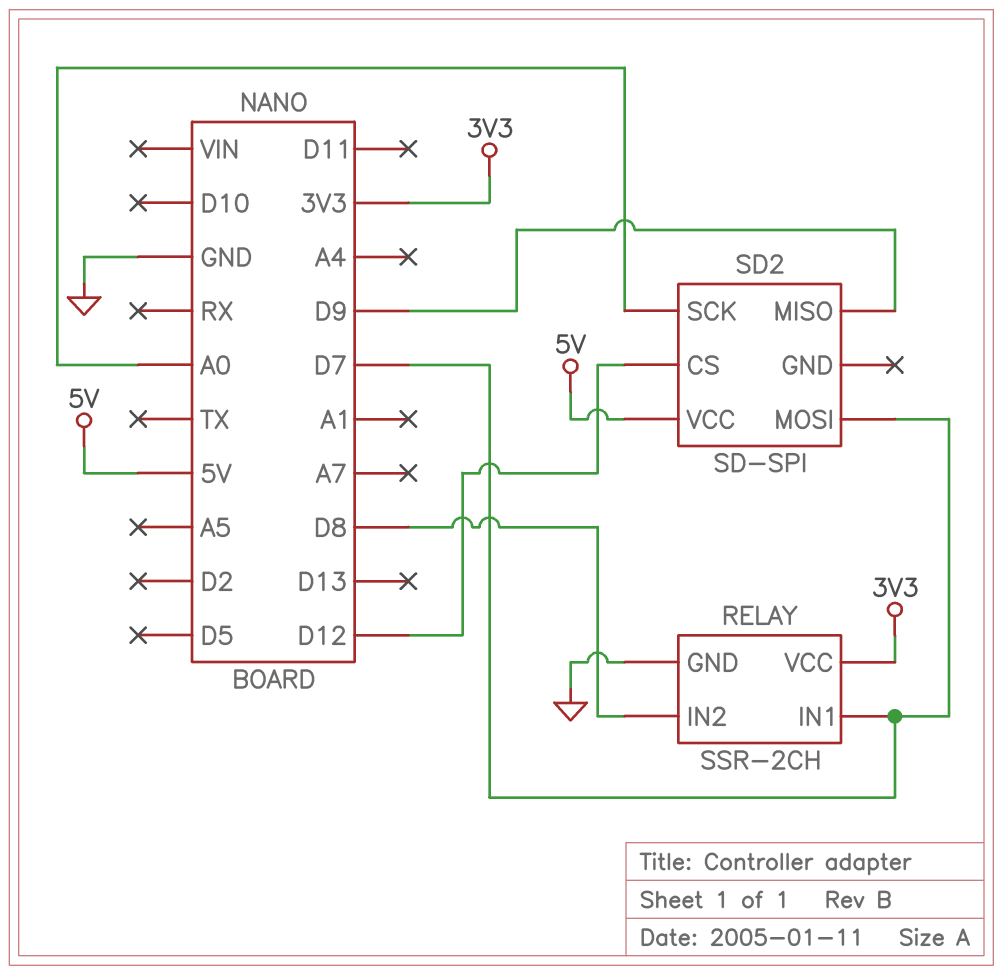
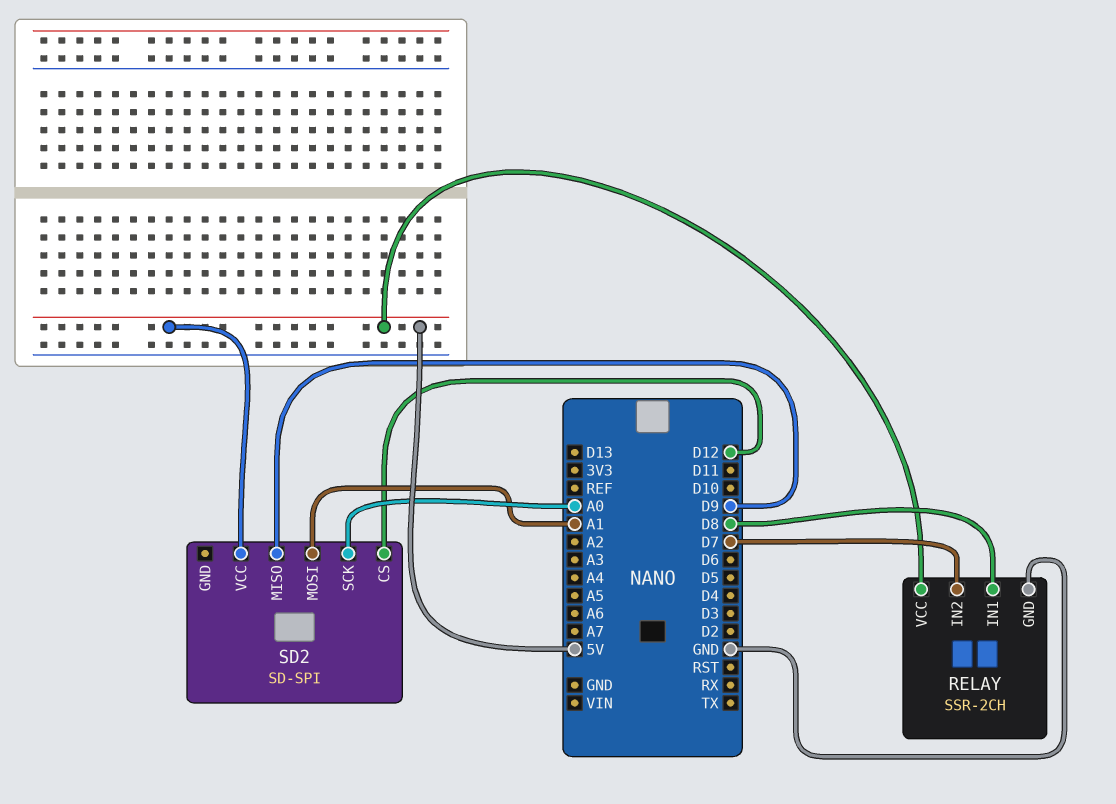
RELAY pin IN1: D7 -> D8
RELAY pin IN2: D8 -> D7
RELAY pin VCC: 3V3 -> 5V
SD2 pin MOSI: D7 -> A1

